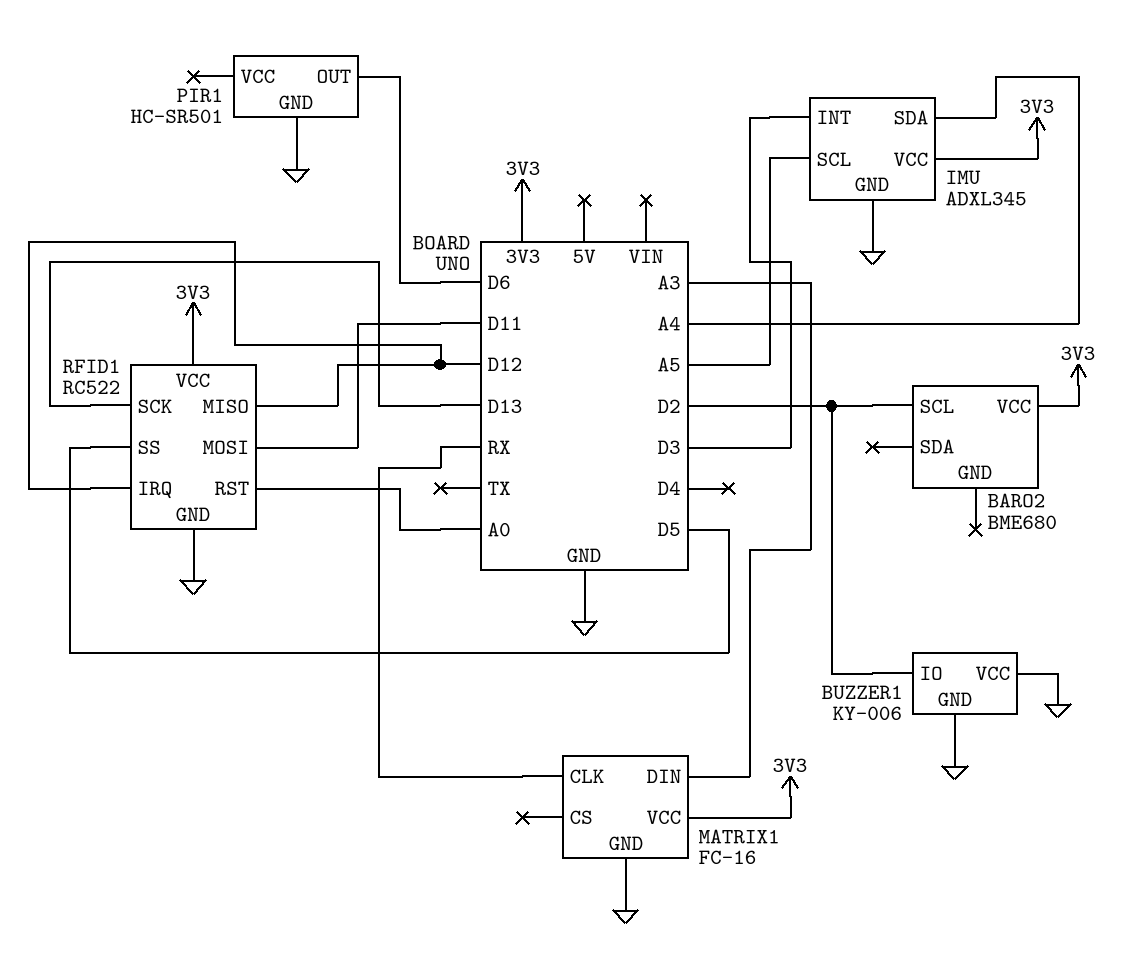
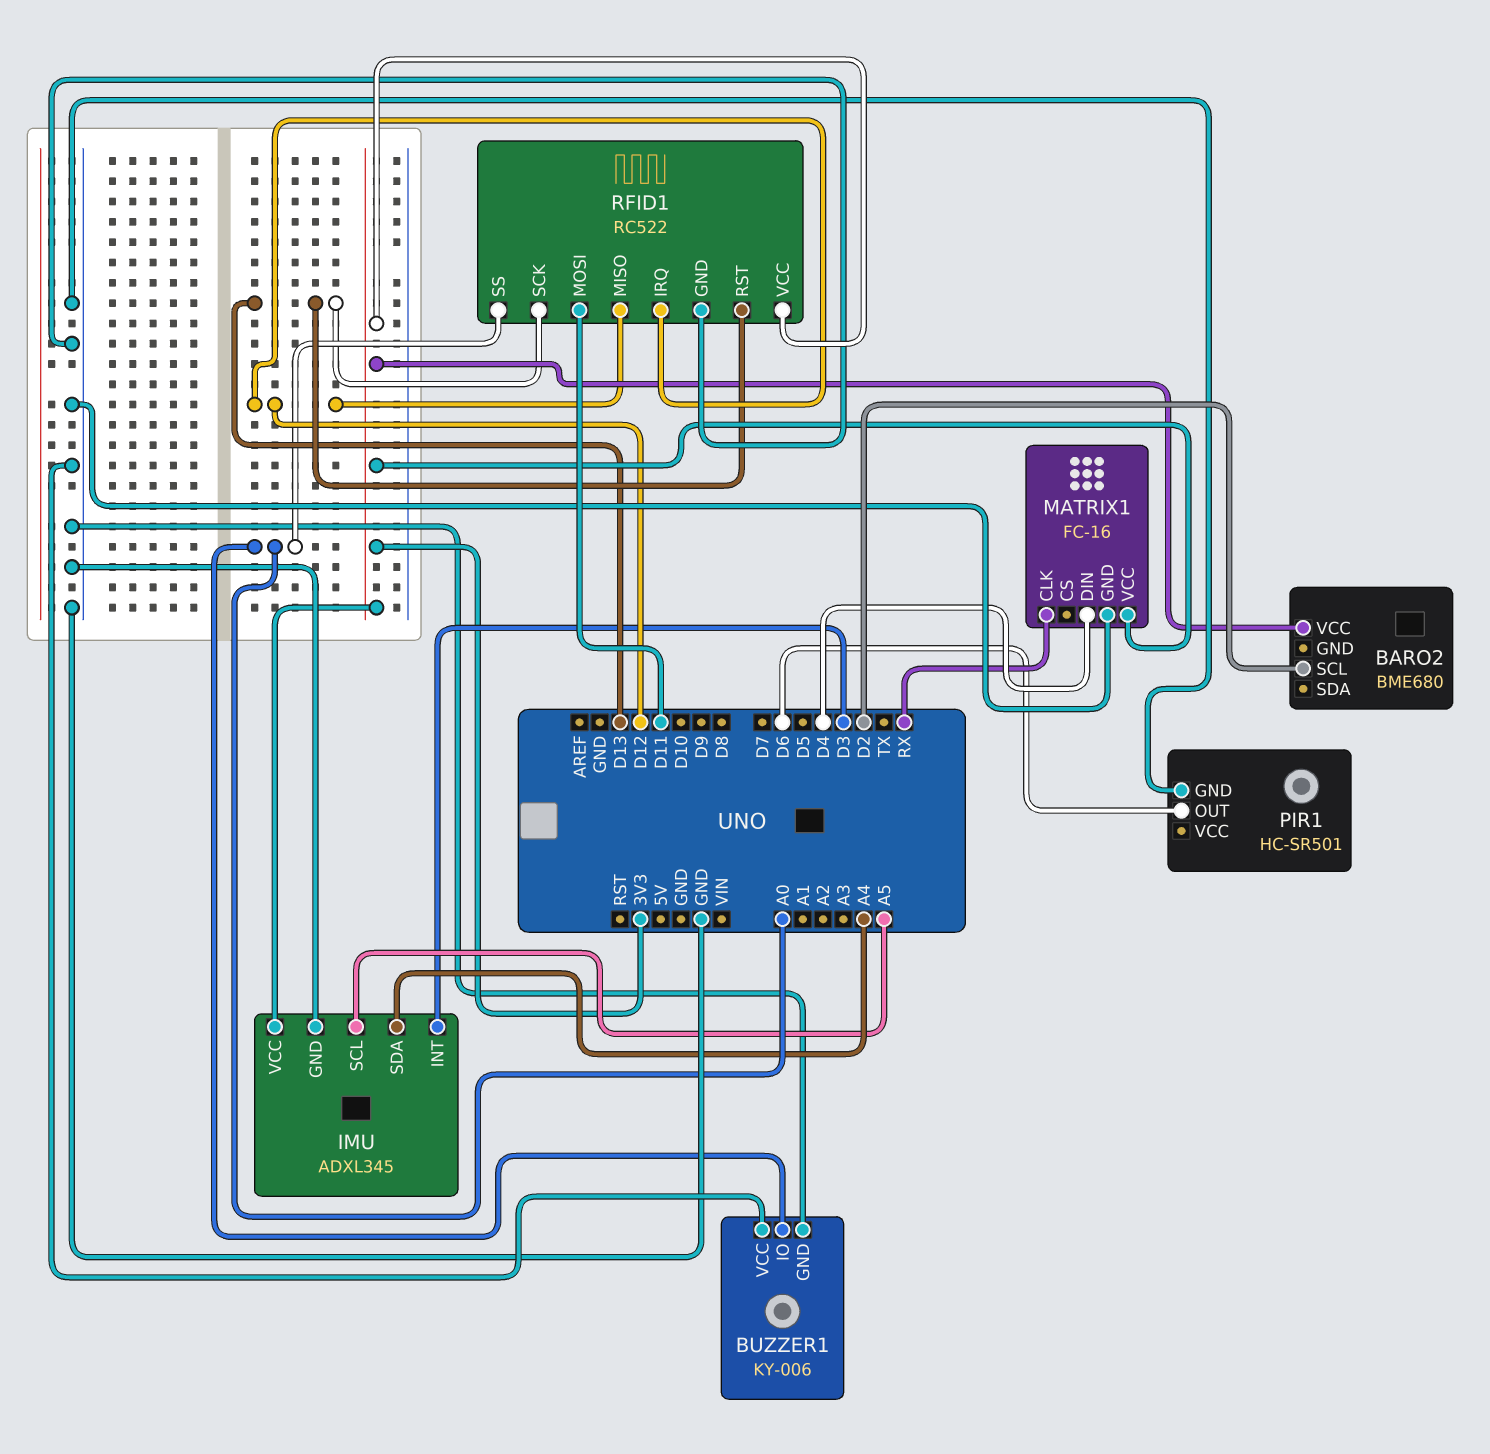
BUZZER1 pin IO: D2 -> A0
MATRIX1 pin DIN: A3 -> D4
RFID1 pin RST: A0 -> D13
RFID1 pin SS: D5 -> A0

